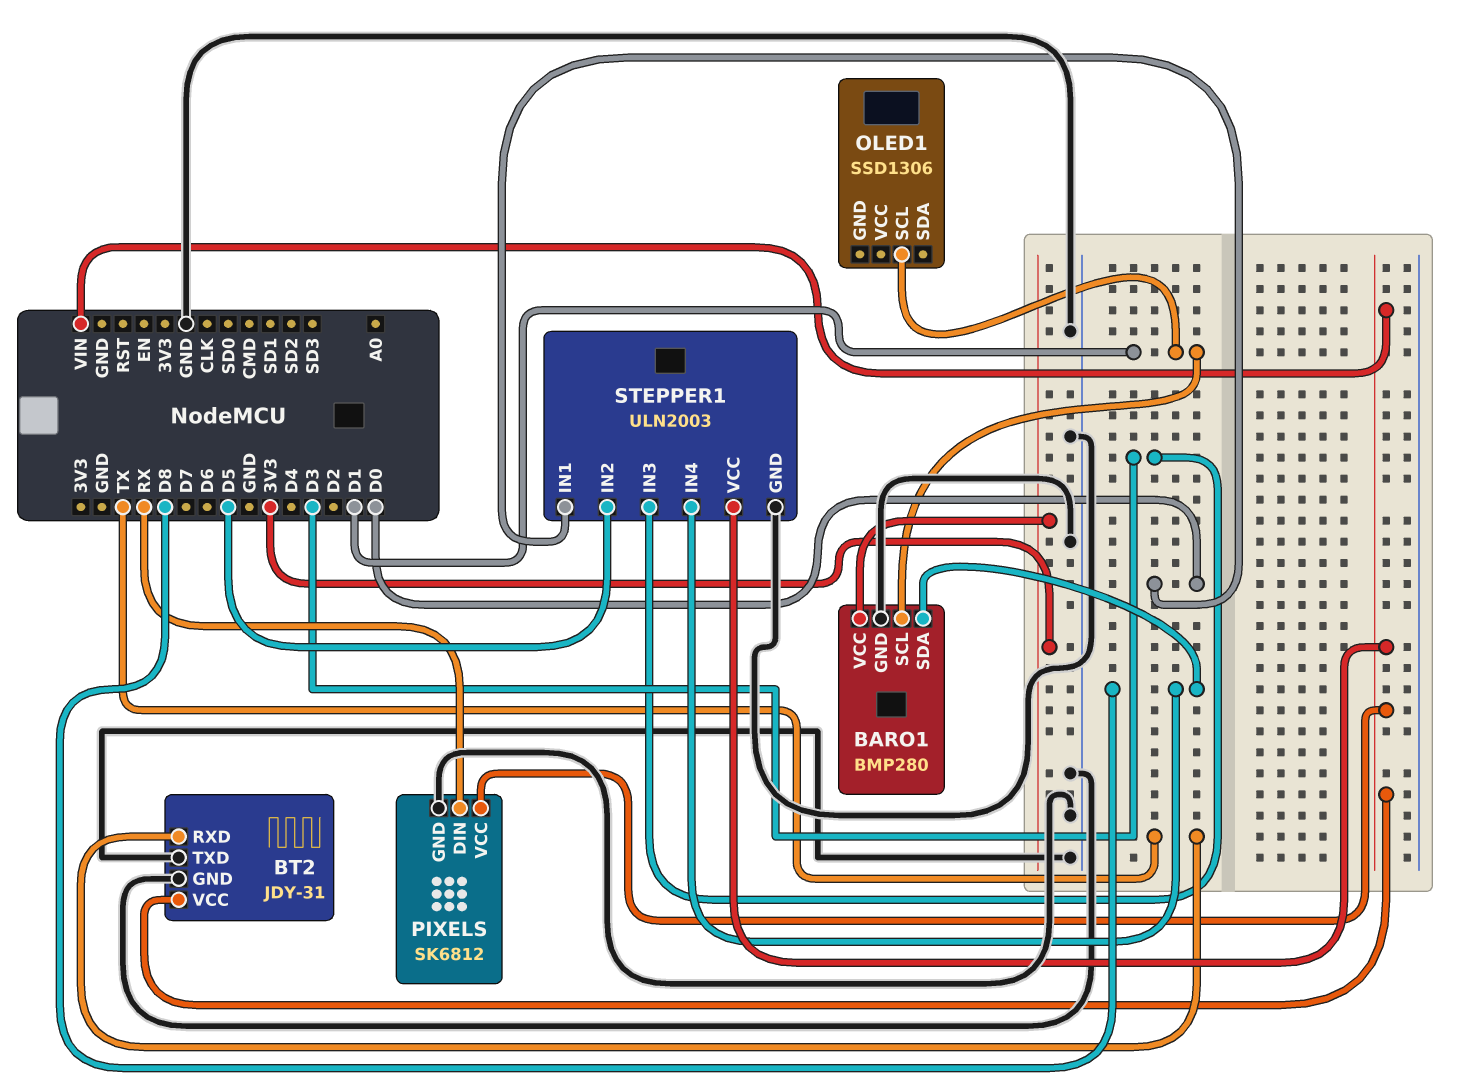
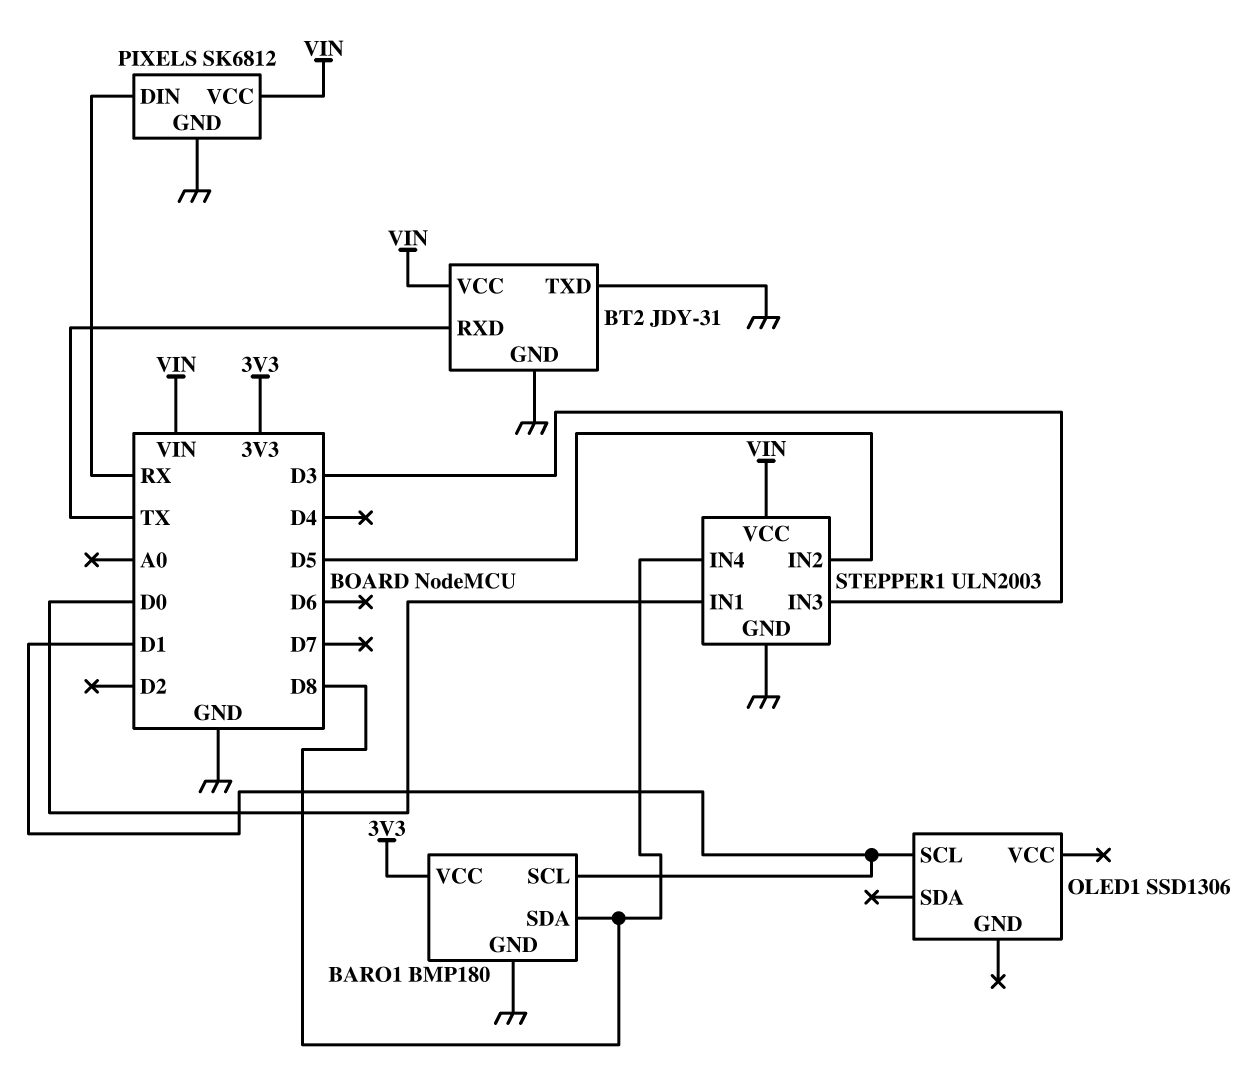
BARO1: BMP280 -> BMP180

